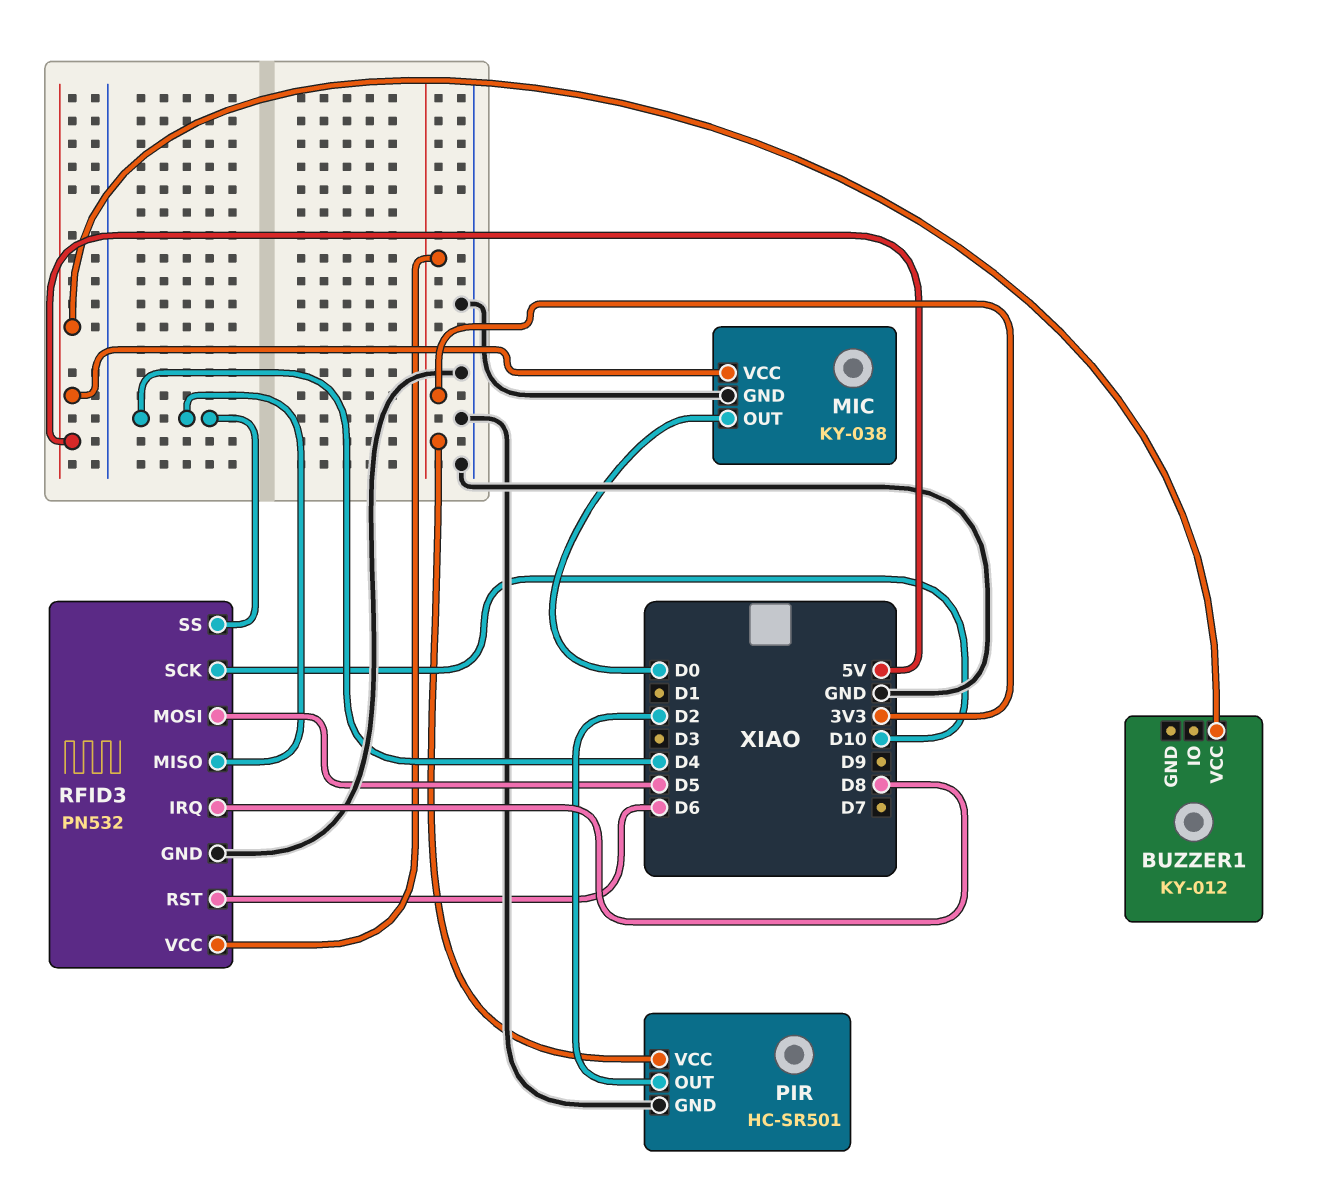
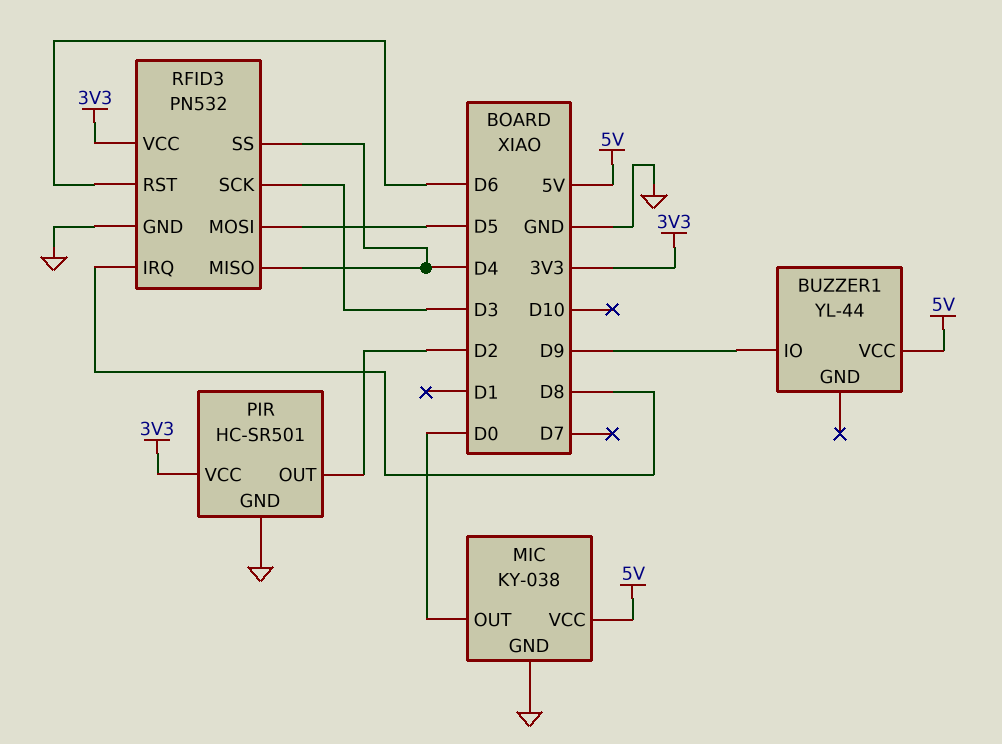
BUZZER1: KY-012 -> YL-44
BUZZER1 pin IO: none -> D9
RFID3 pin SCK: D10 -> D3

